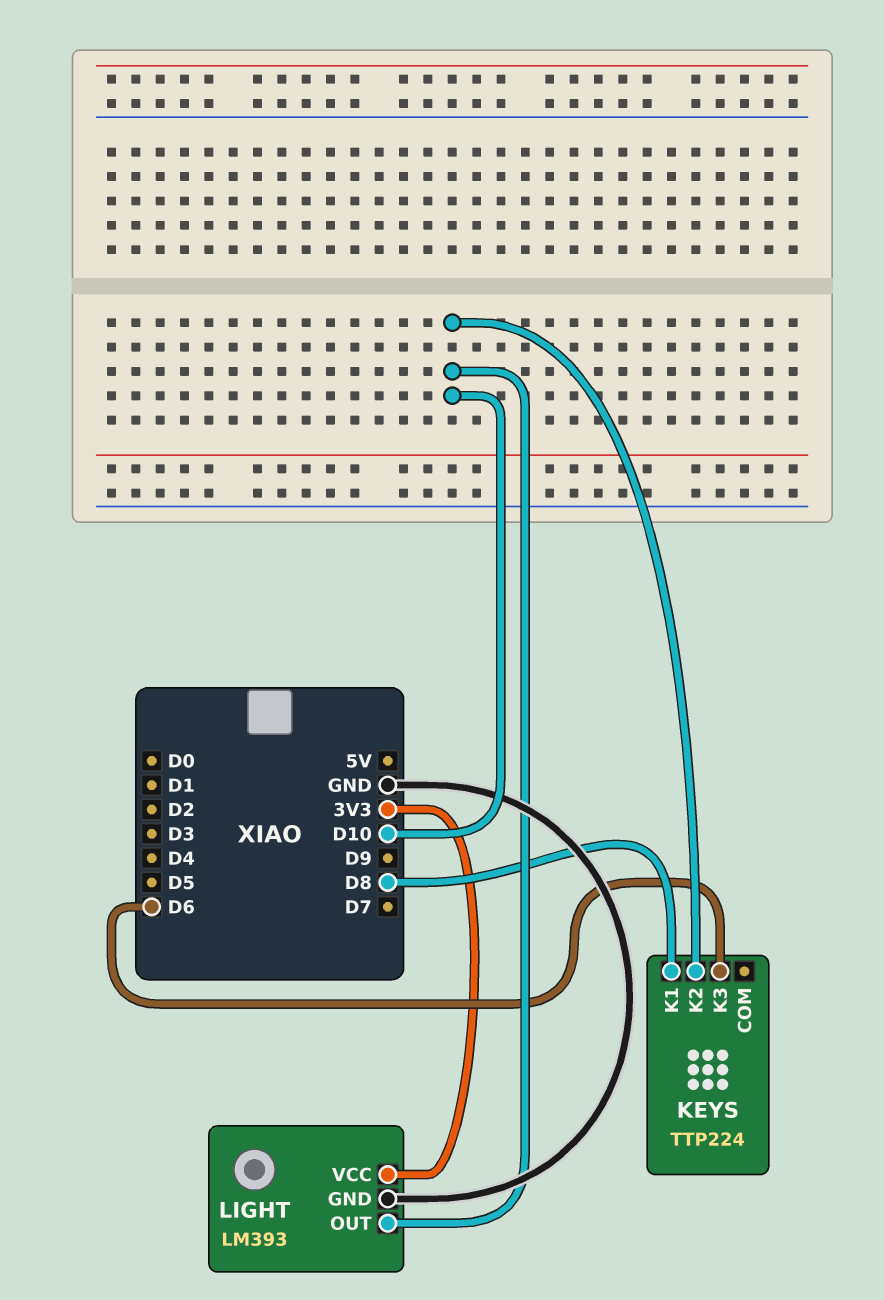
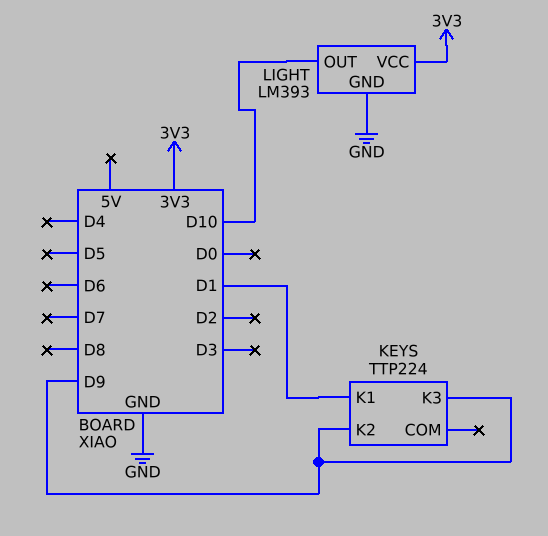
KEYS pin K1: D8 -> D1
KEYS pin K2: D10 -> D9
KEYS pin K3: D6 -> D9

